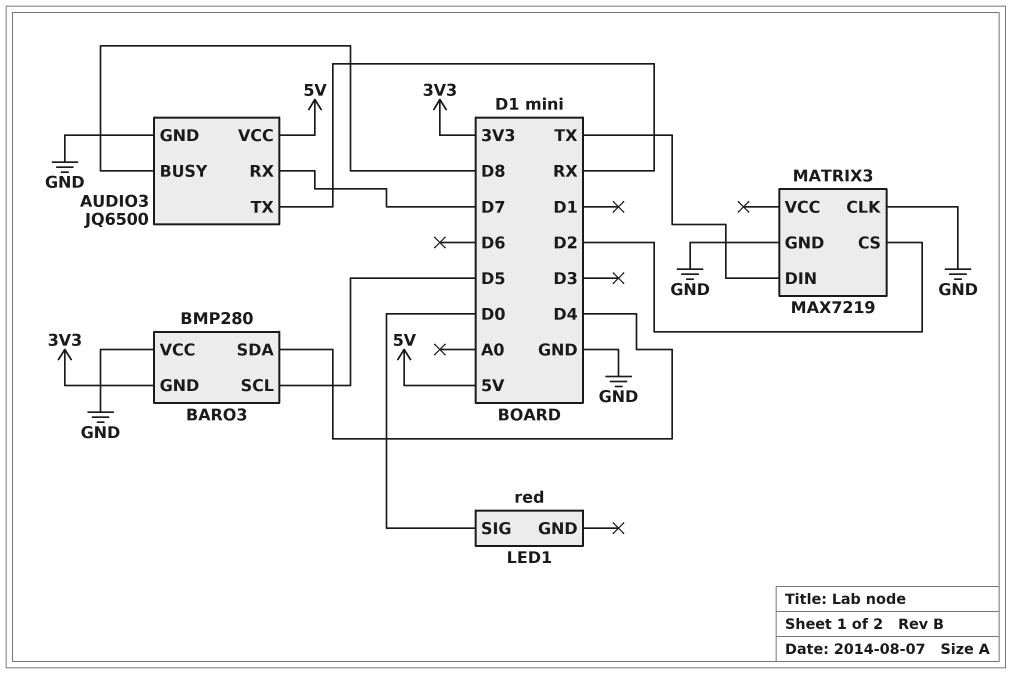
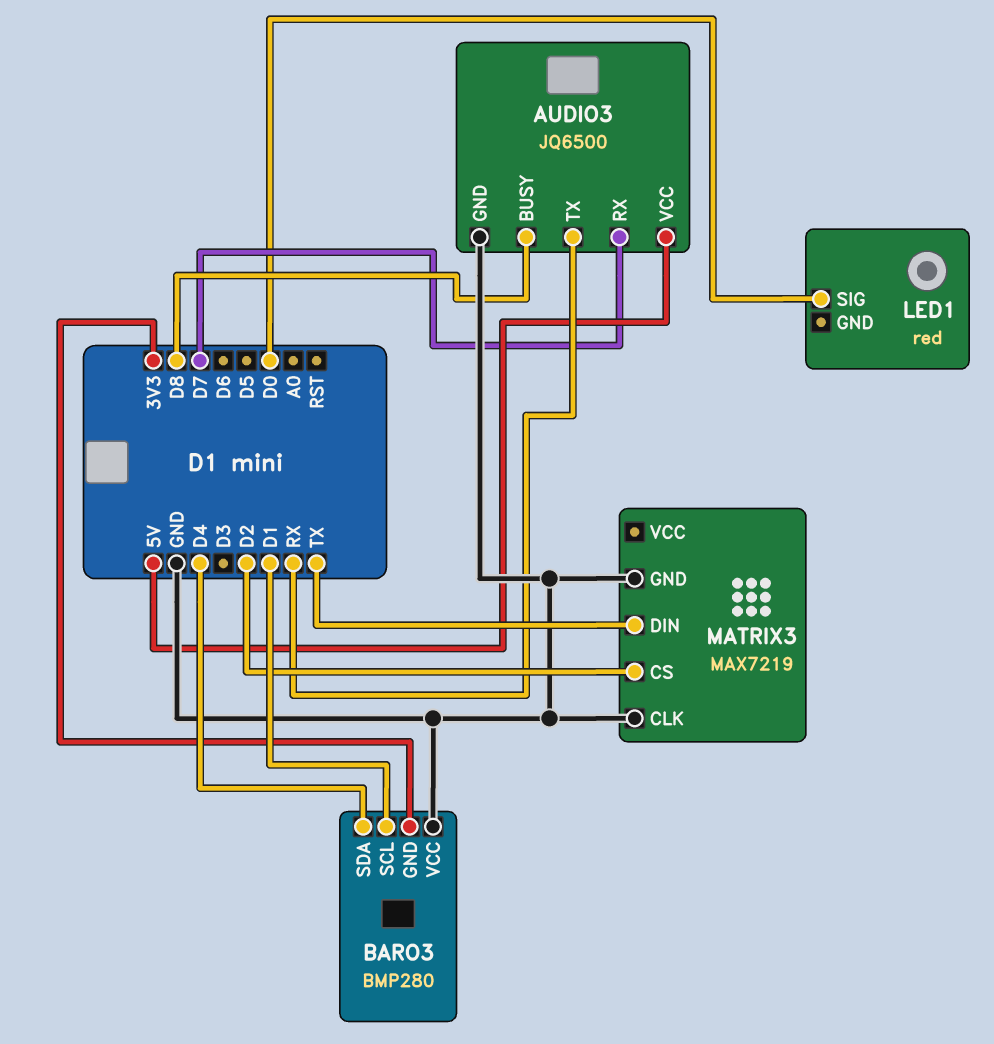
BARO3 pin SCL: D5 -> D1

